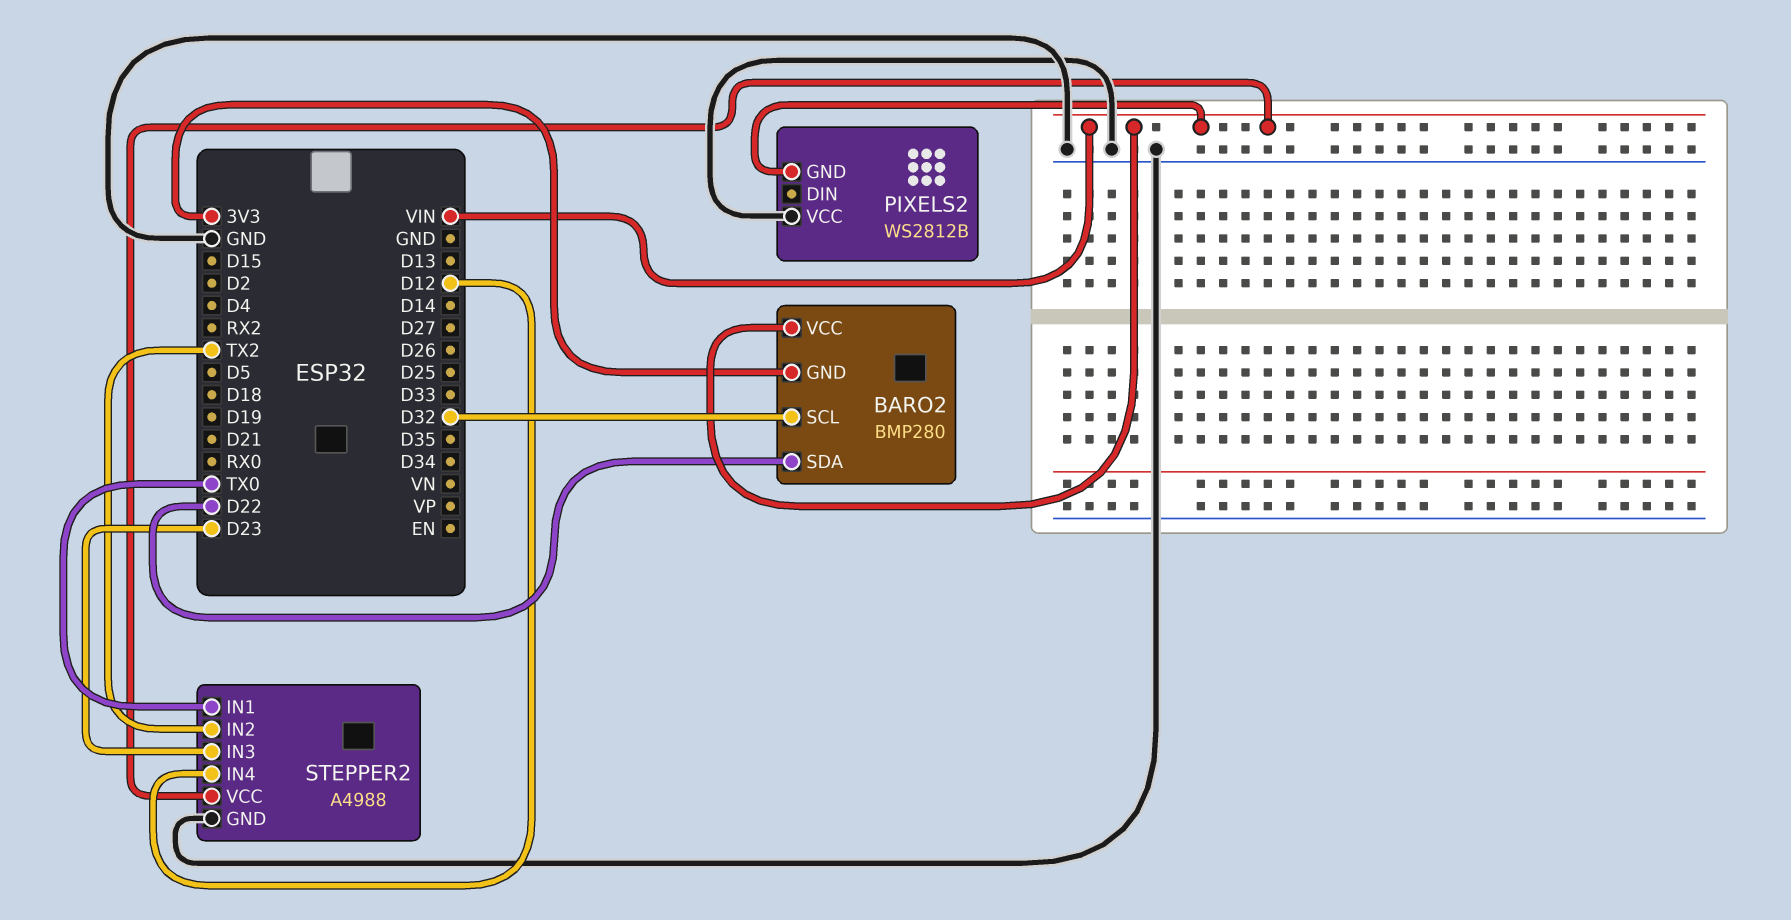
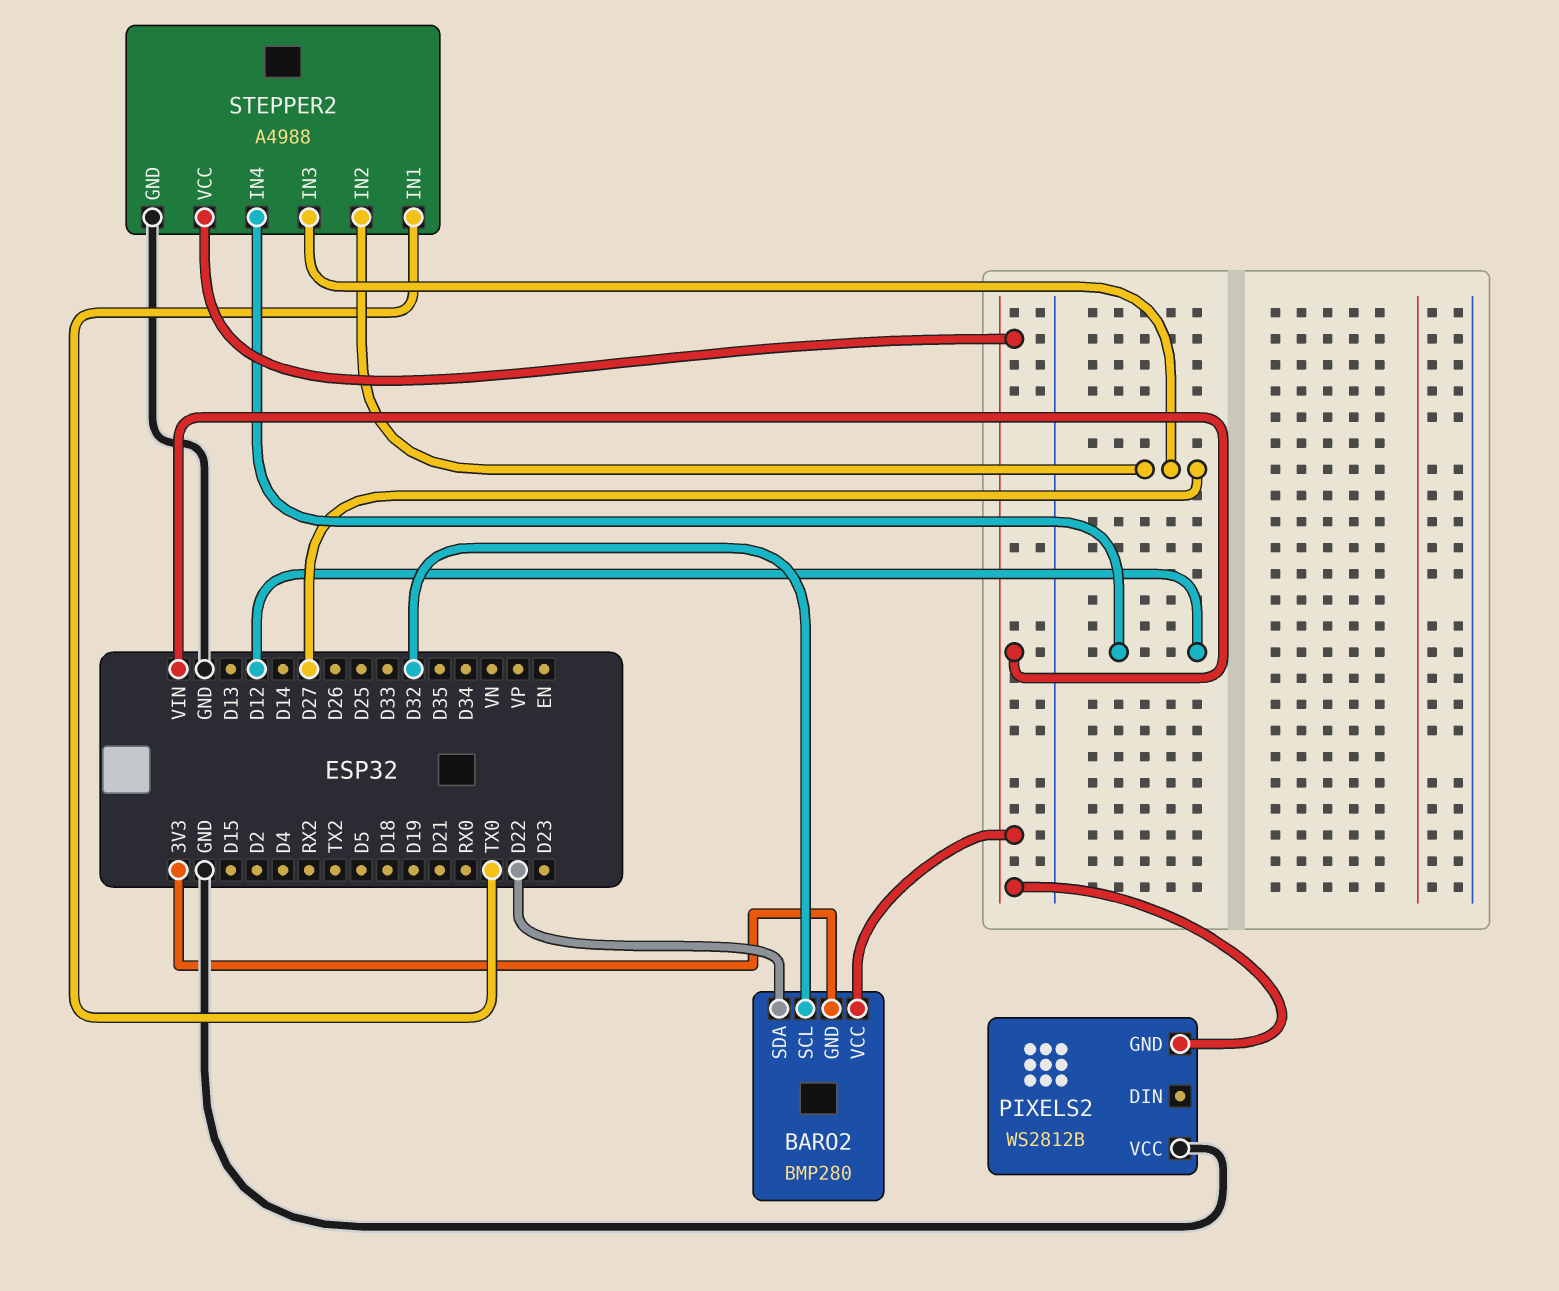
STEPPER2 pin IN2: TX2 -> D27
STEPPER2 pin IN3: D23 -> D27

